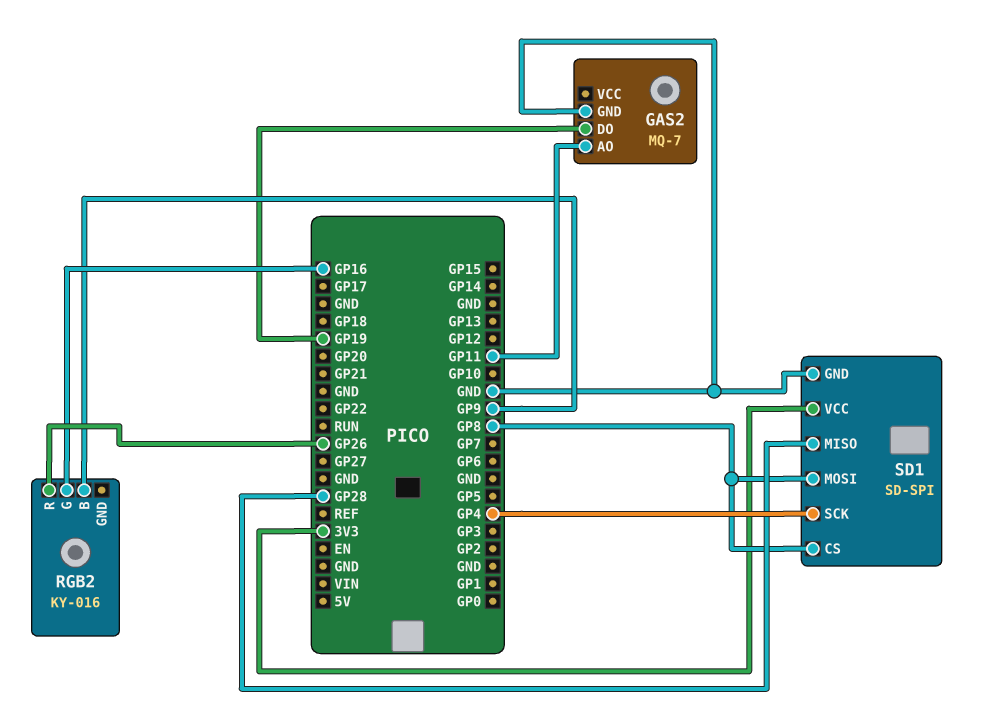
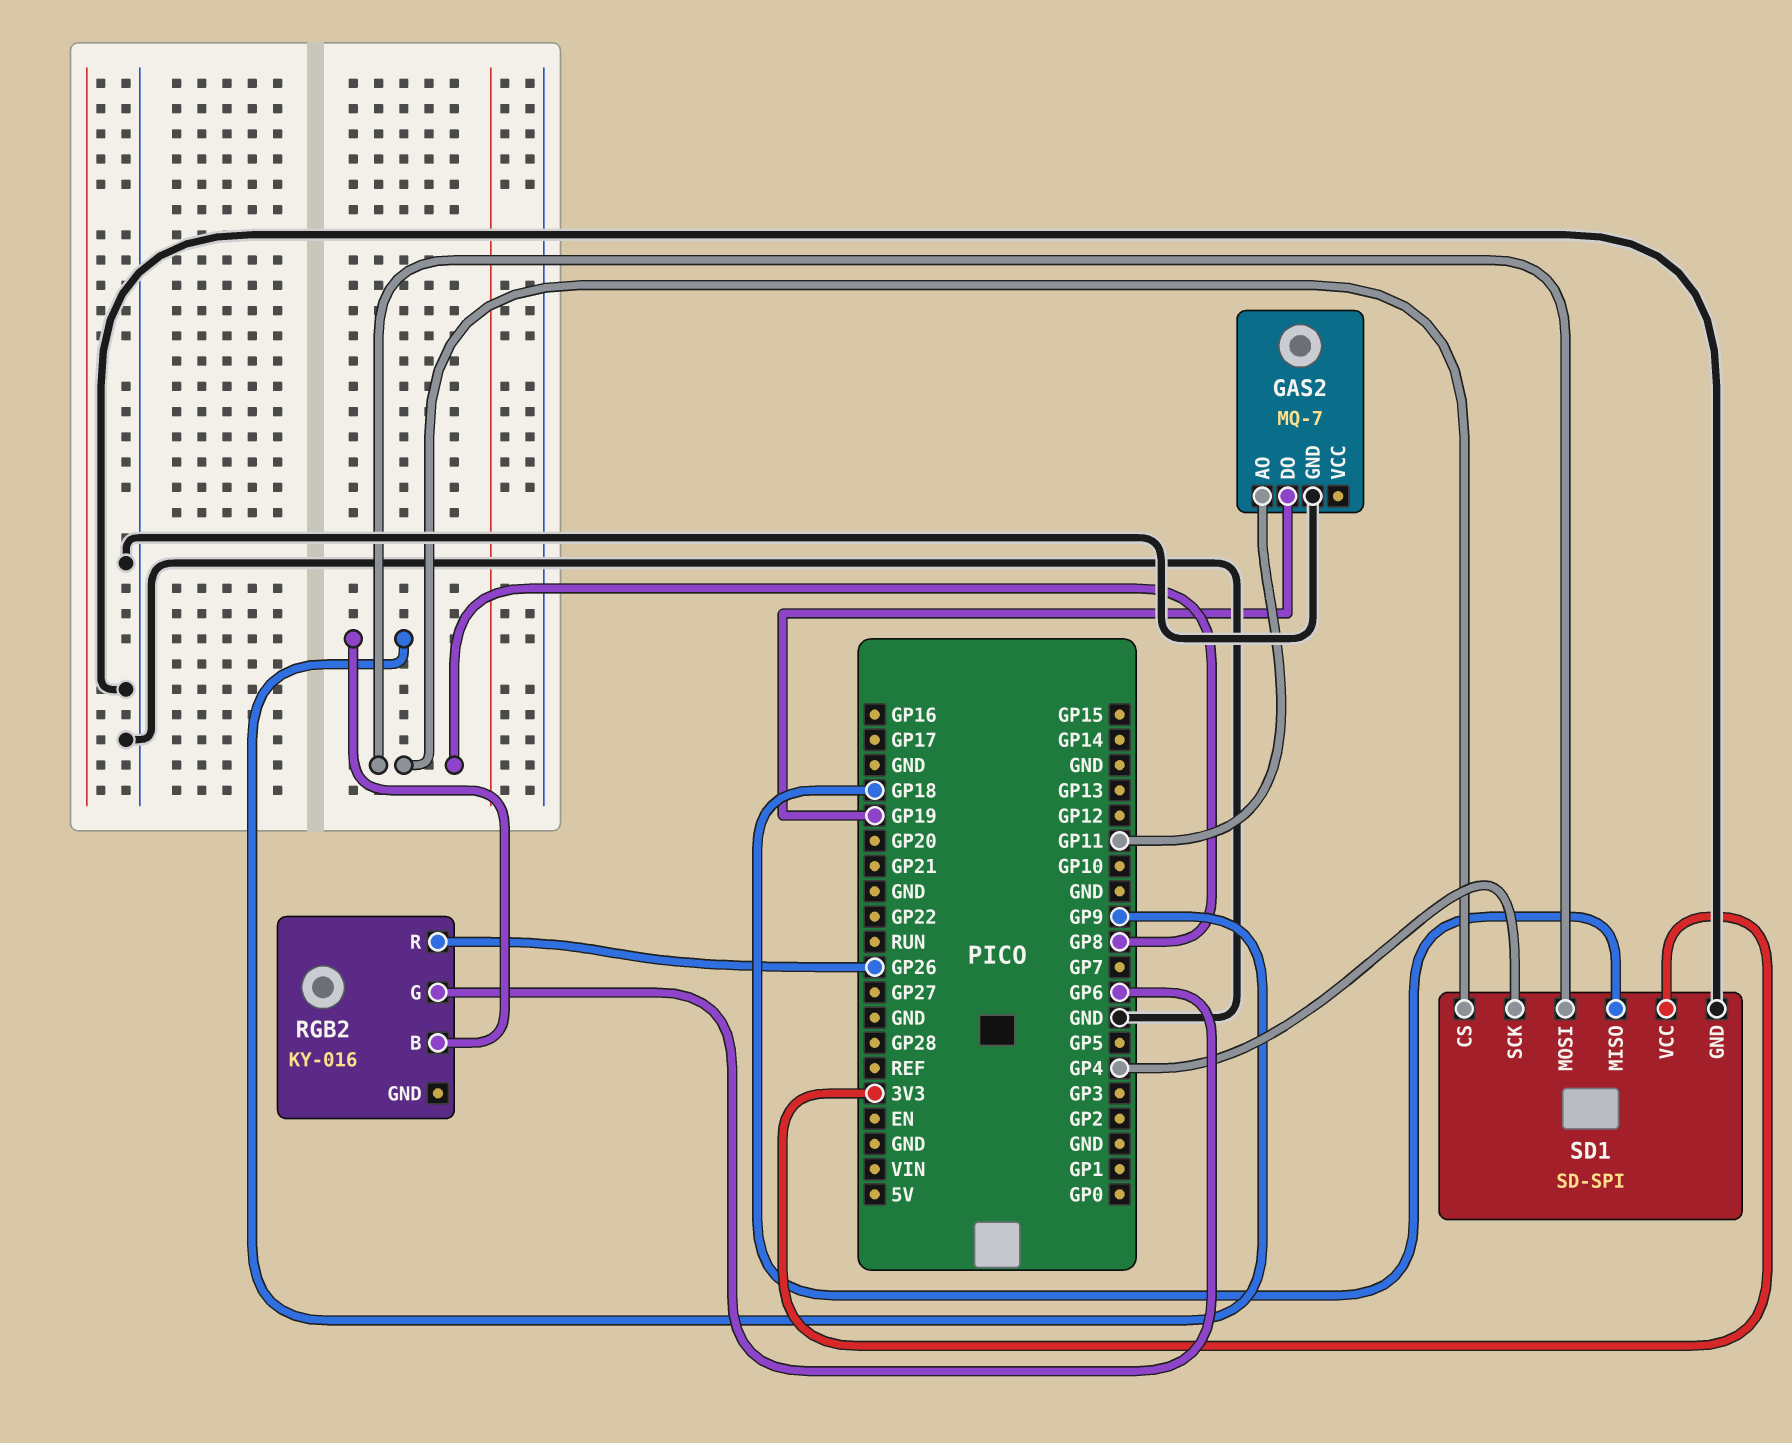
RGB2 pin G: GP16 -> GP6
SD1 pin MISO: GP28 -> GP18

